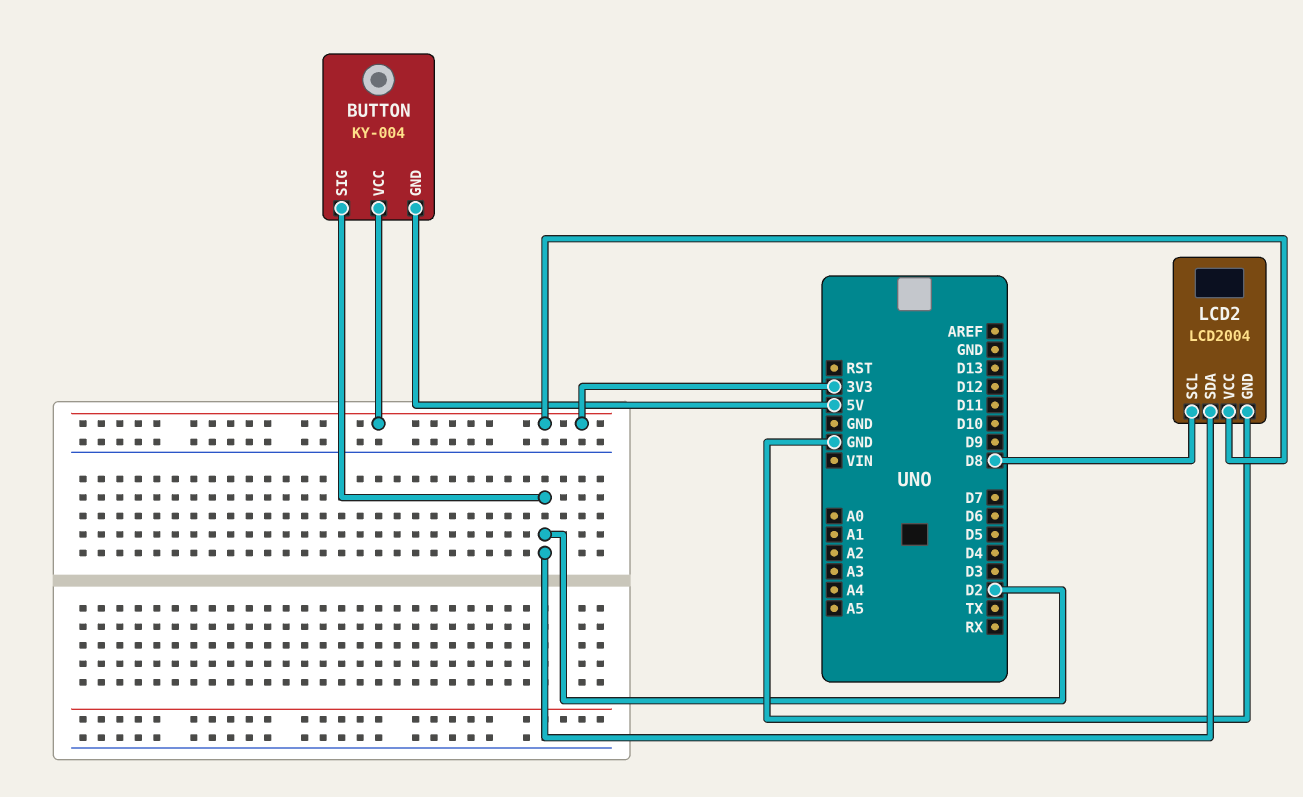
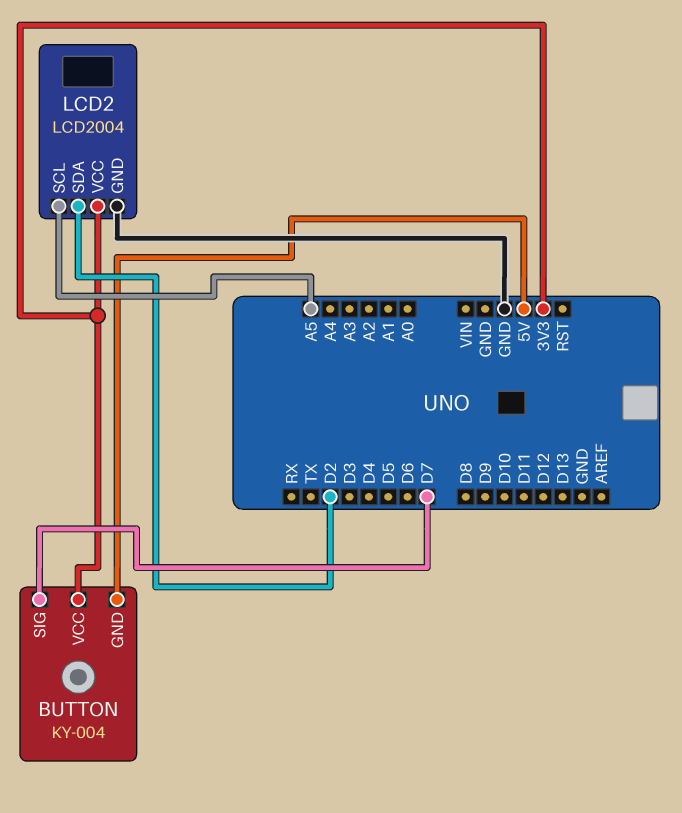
BUTTON pin SIG: D2 -> D7
LCD2 pin SCL: D8 -> A5

